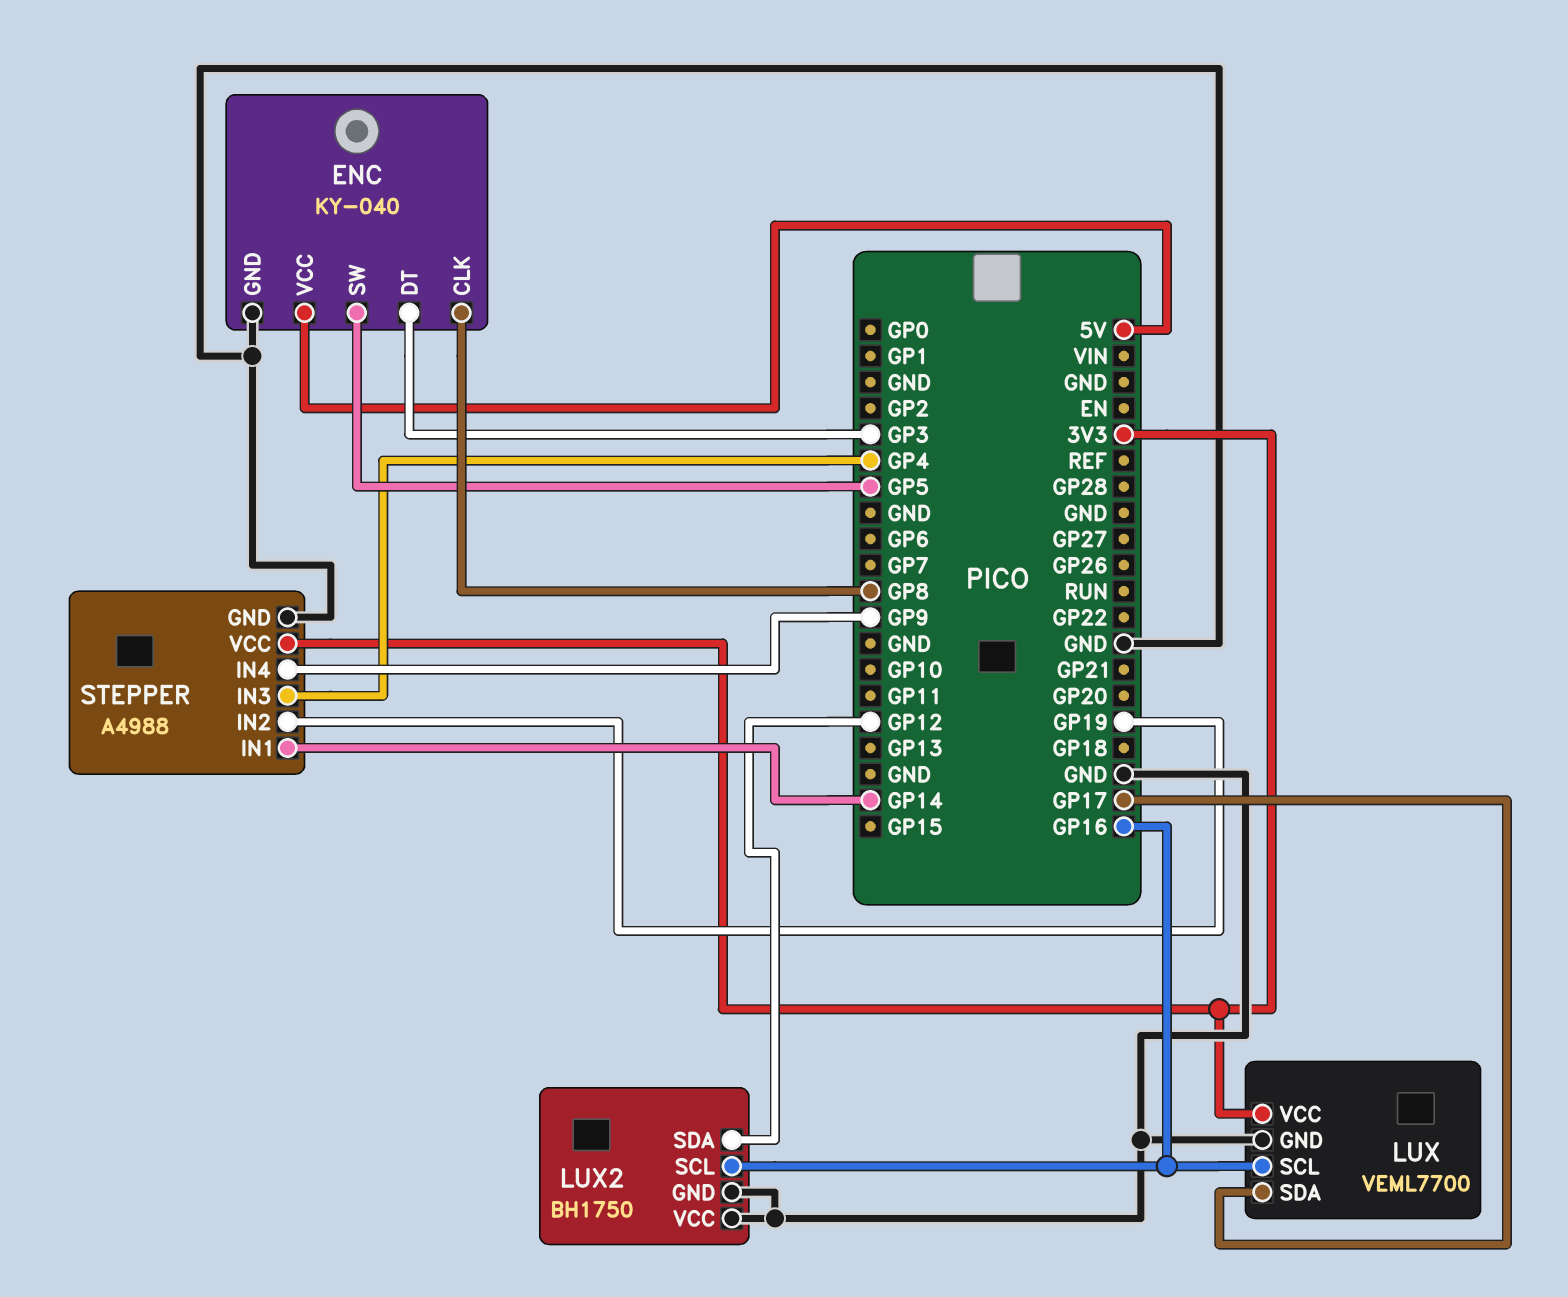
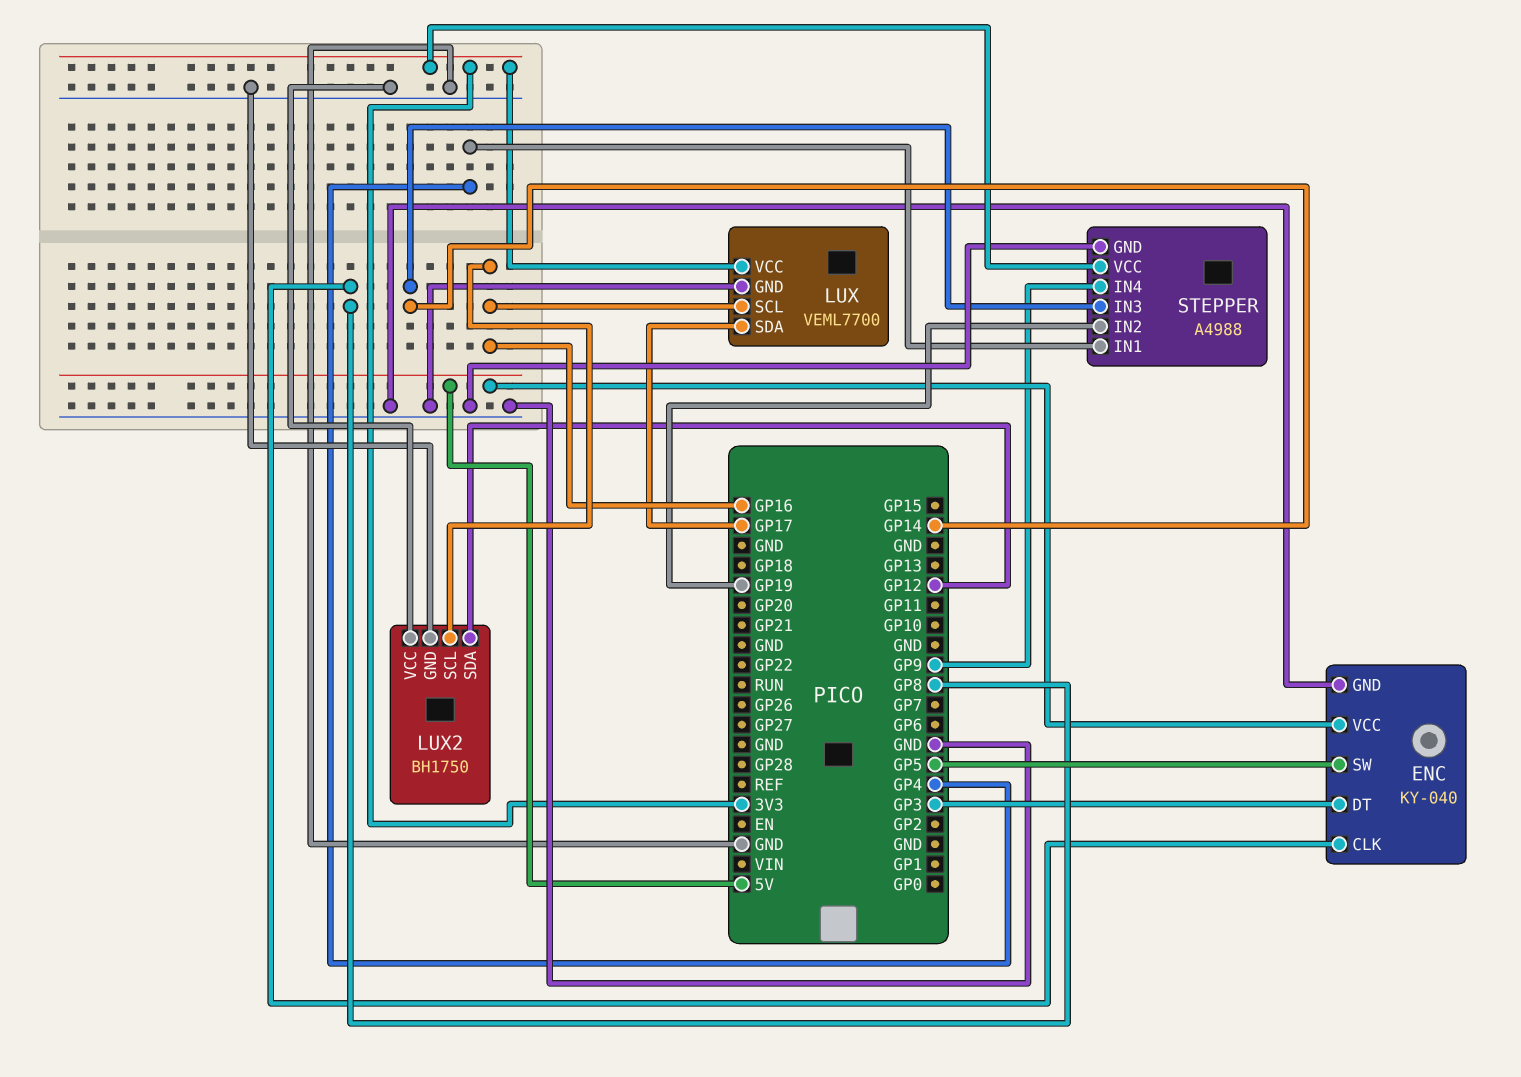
STEPPER pin IN1: GP14 -> GP4
STEPPER pin IN3: GP4 -> GP14

